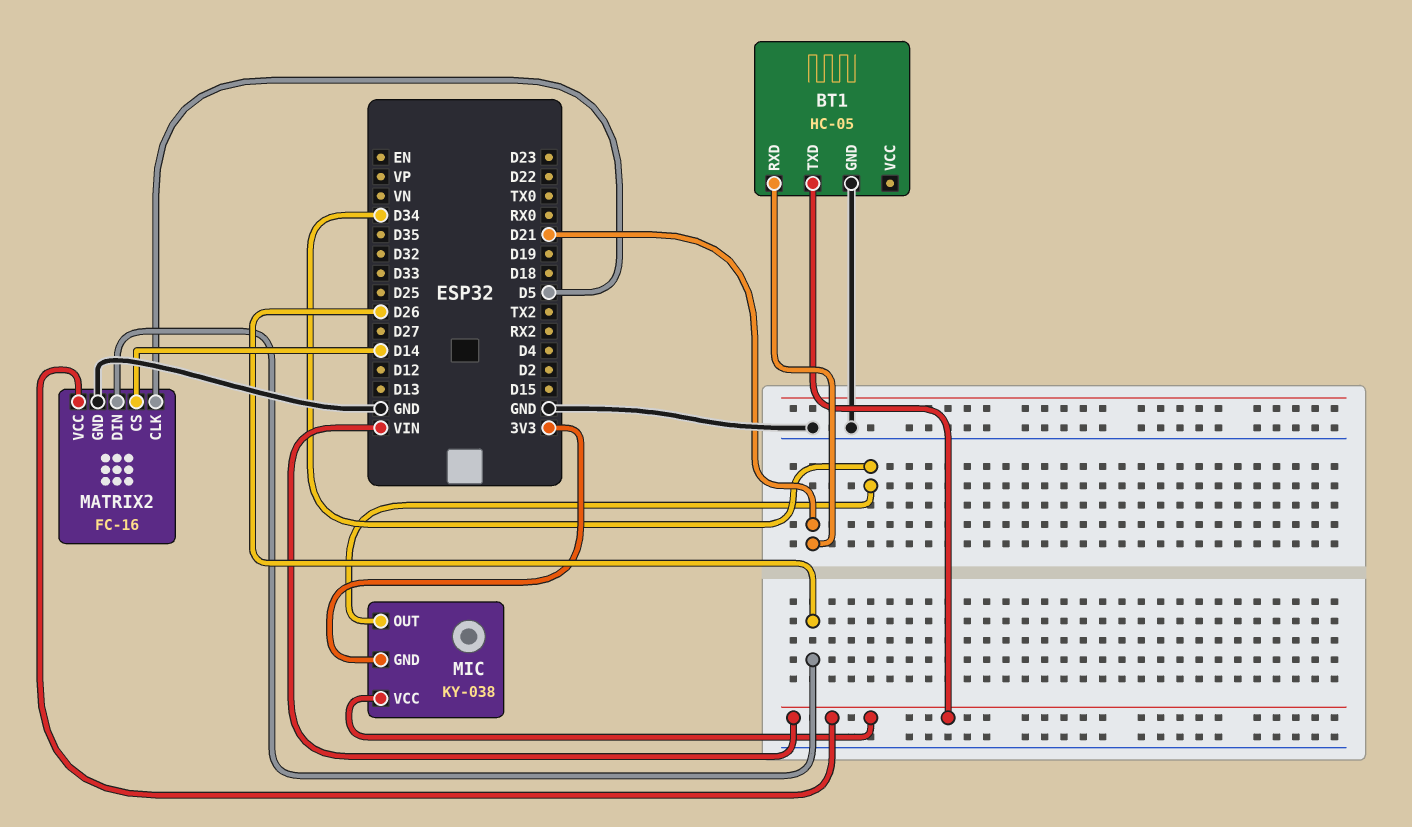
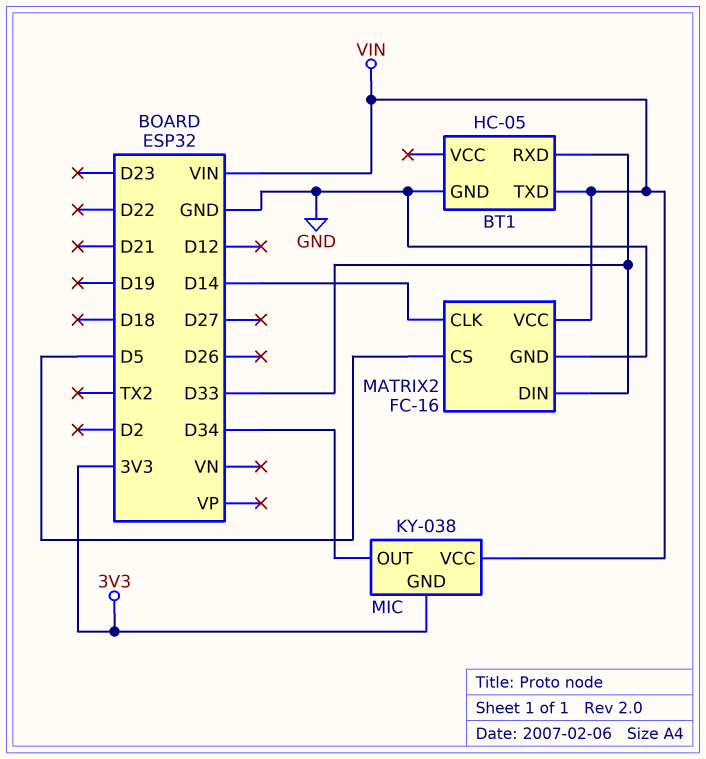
BT1 pin RXD: D21 -> D33
MATRIX2 pin CLK: D5 -> D14
MATRIX2 pin CS: D14 -> D5
MATRIX2 pin DIN: D26 -> D33

